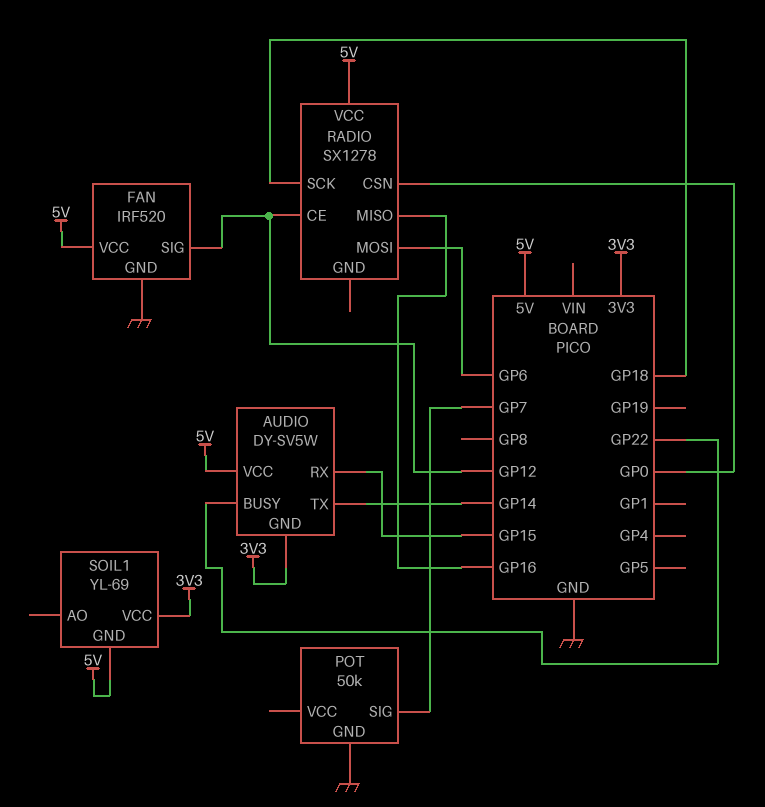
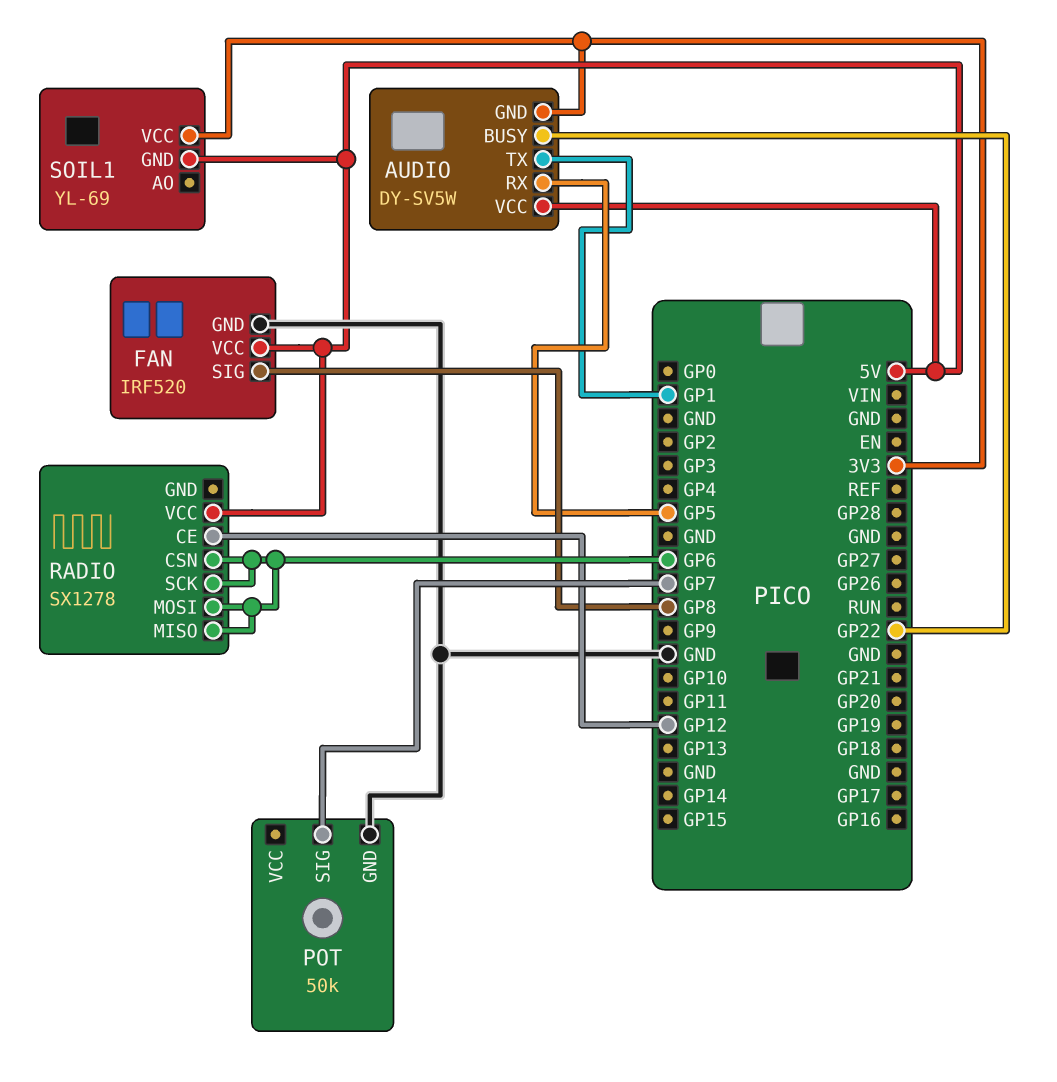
AUDIO pin RX: GP15 -> GP5
AUDIO pin TX: GP14 -> GP1
FAN pin SIG: GP12 -> GP8
RADIO pin CSN: GP0 -> GP6
RADIO pin MISO: GP16 -> GP6
RADIO pin SCK: GP18 -> GP6

